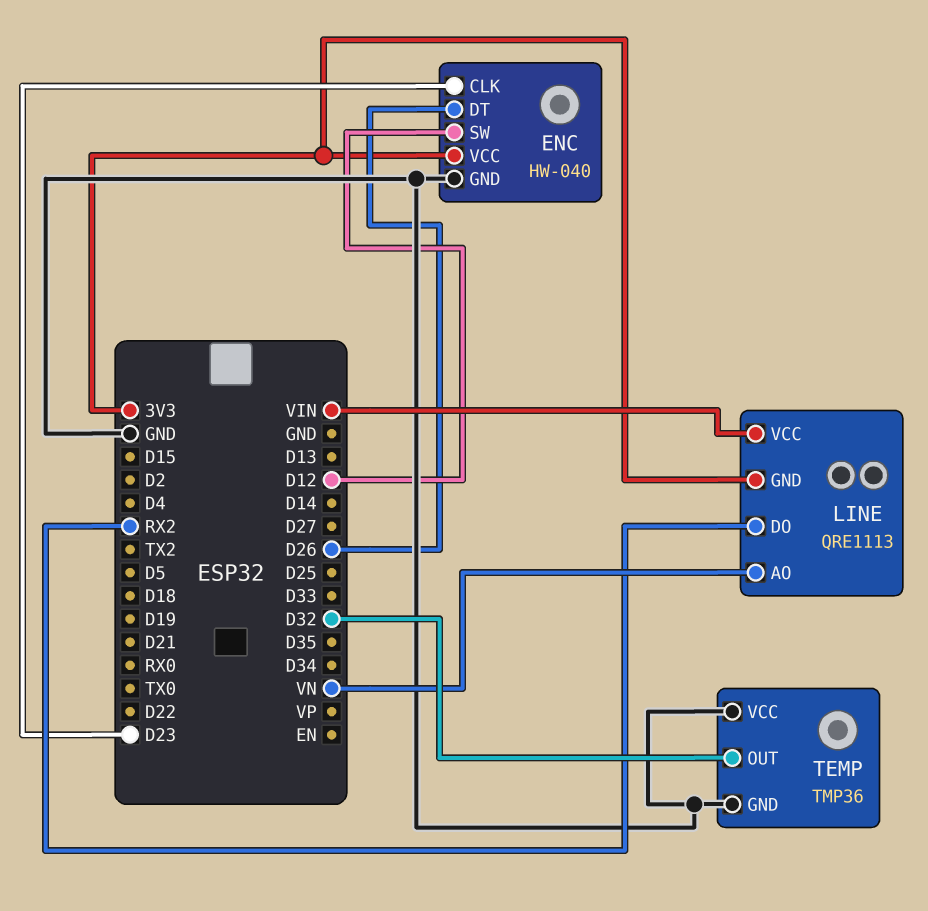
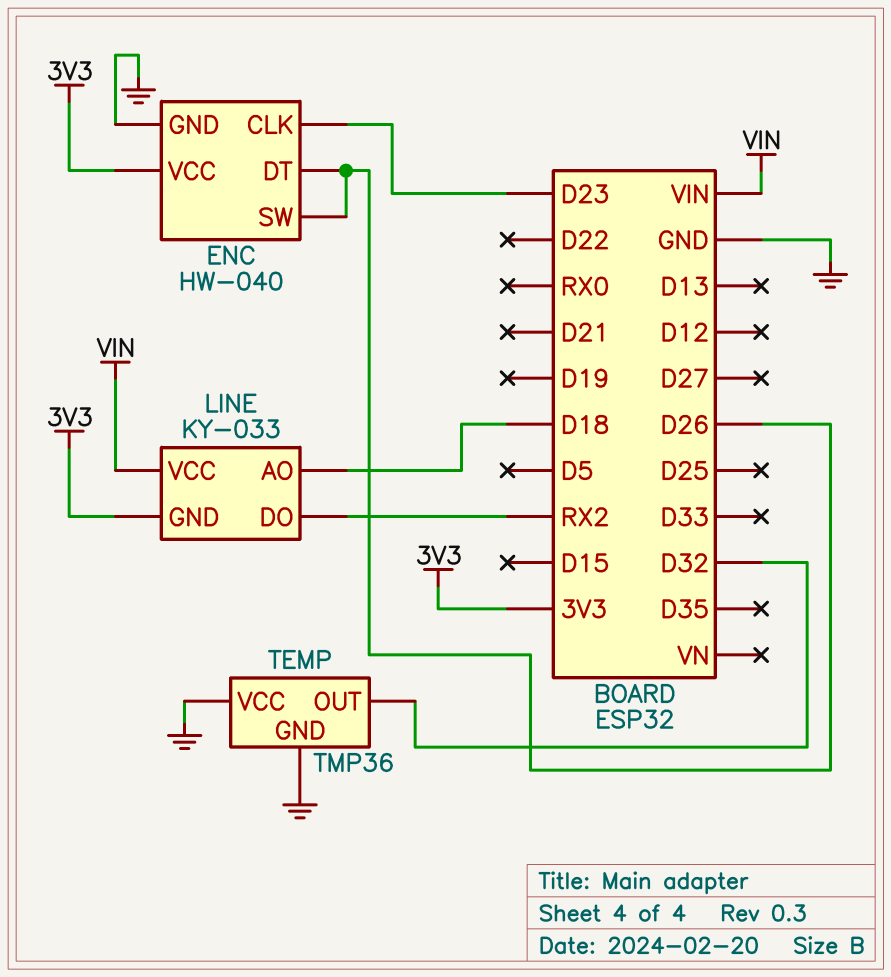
ENC pin SW: D12 -> D26
LINE: QRE1113 -> KY-033
LINE pin AO: VN -> D18

